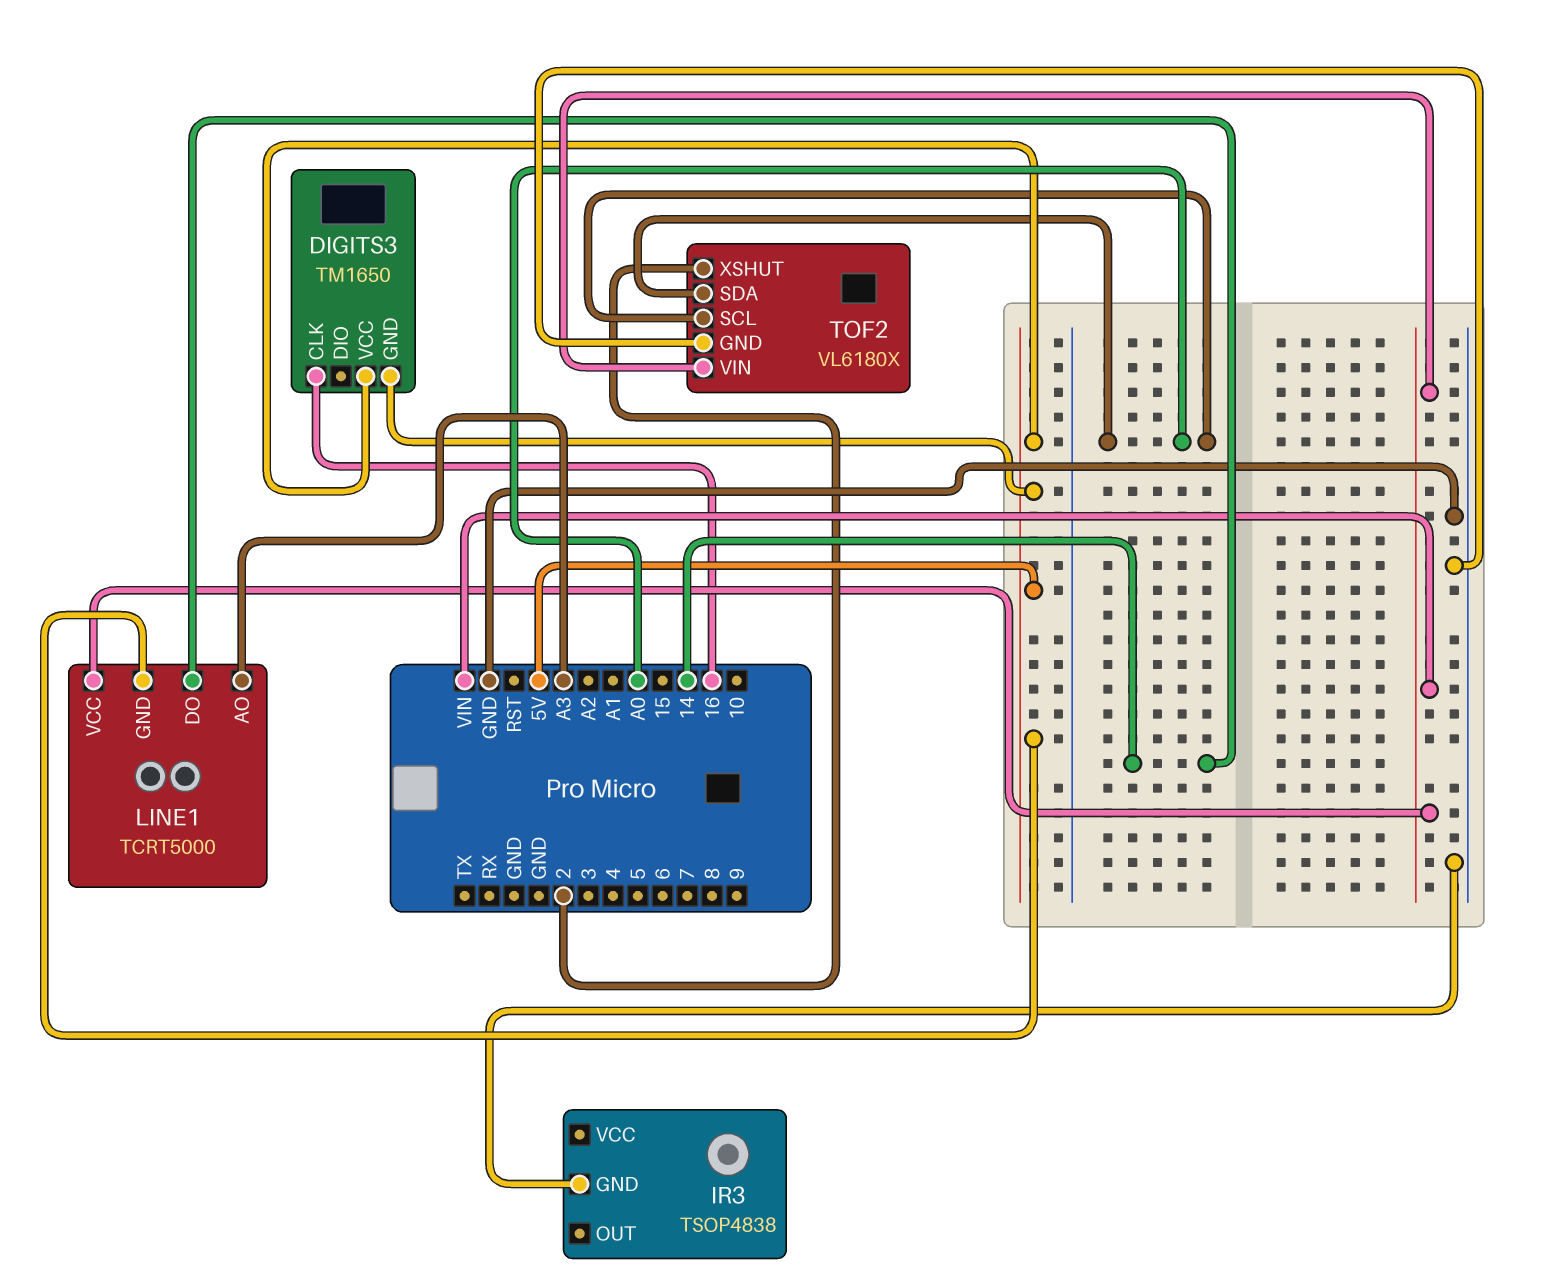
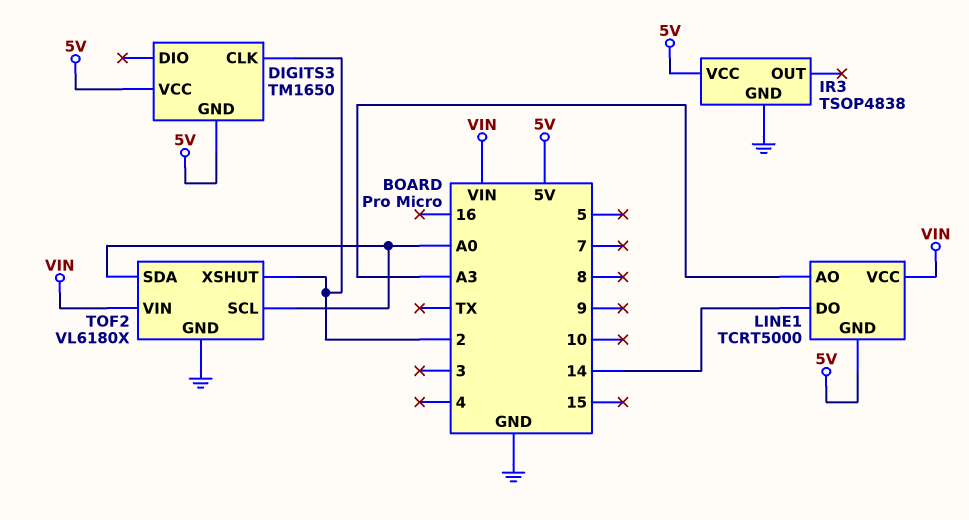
DIGITS3 pin CLK: 16 -> 2
IR3 pin VCC: none -> 5V

